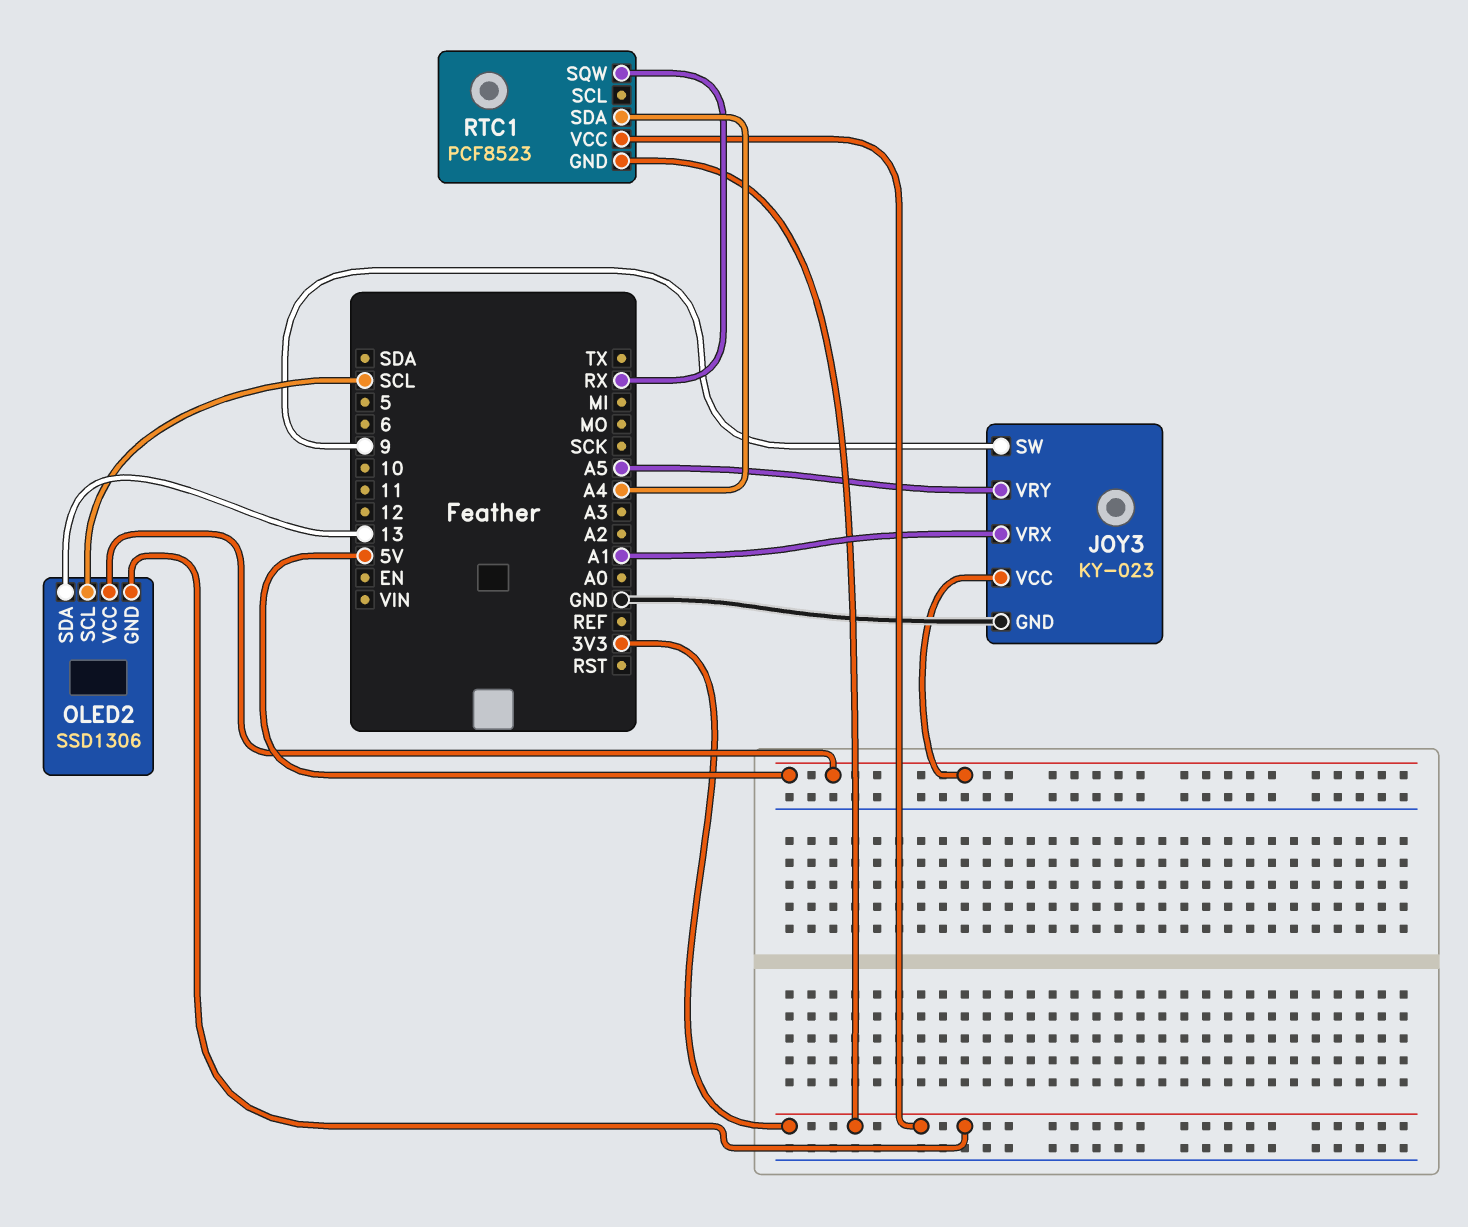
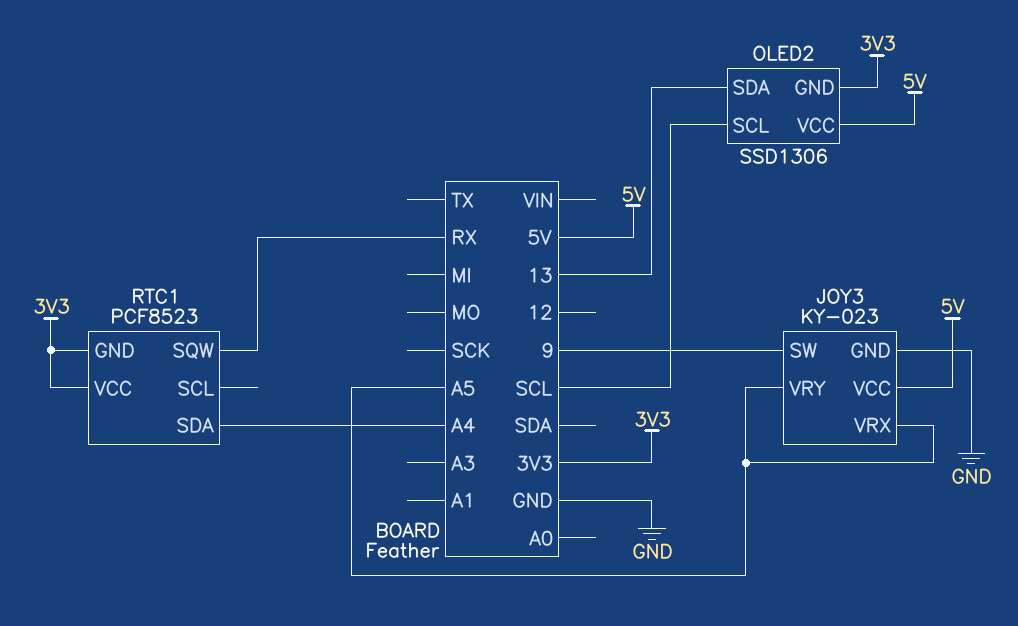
JOY3 pin VRX: A1 -> A5

